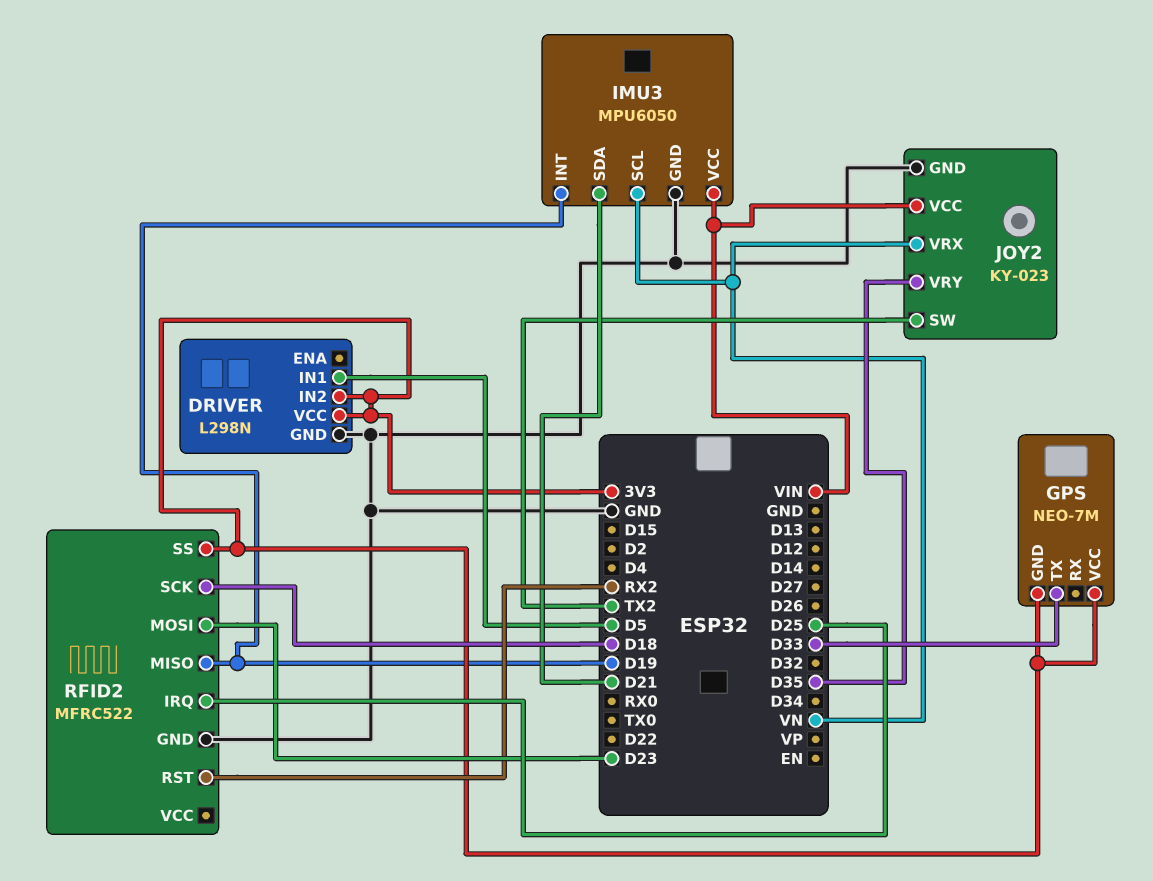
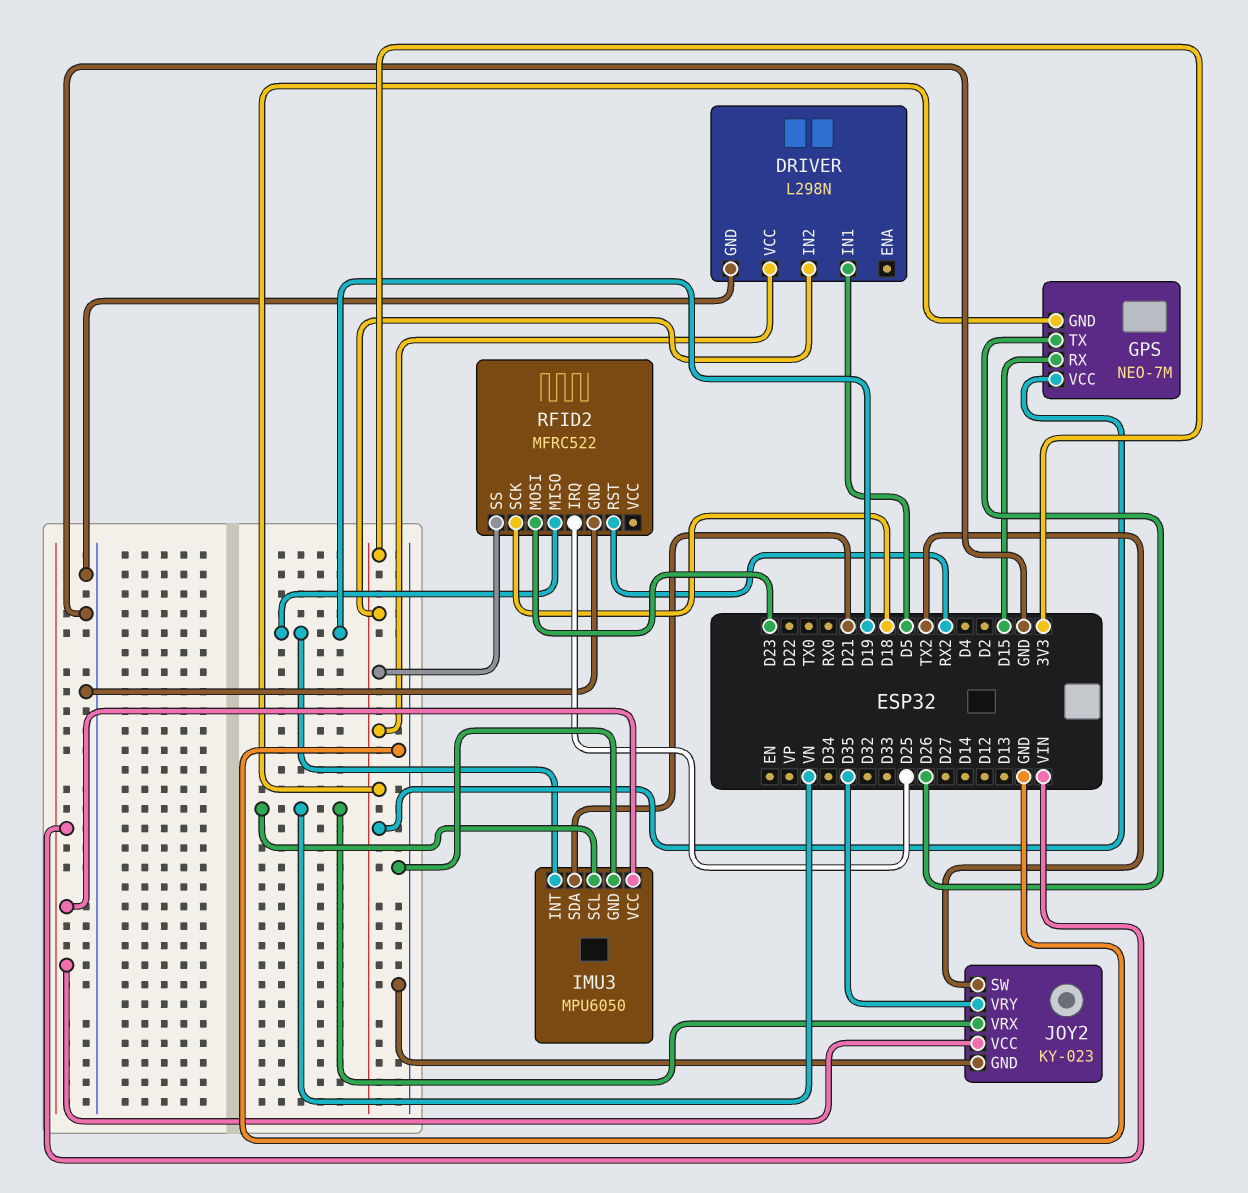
GPS pin RX: none -> D15
GPS pin TX: D33 -> D26

